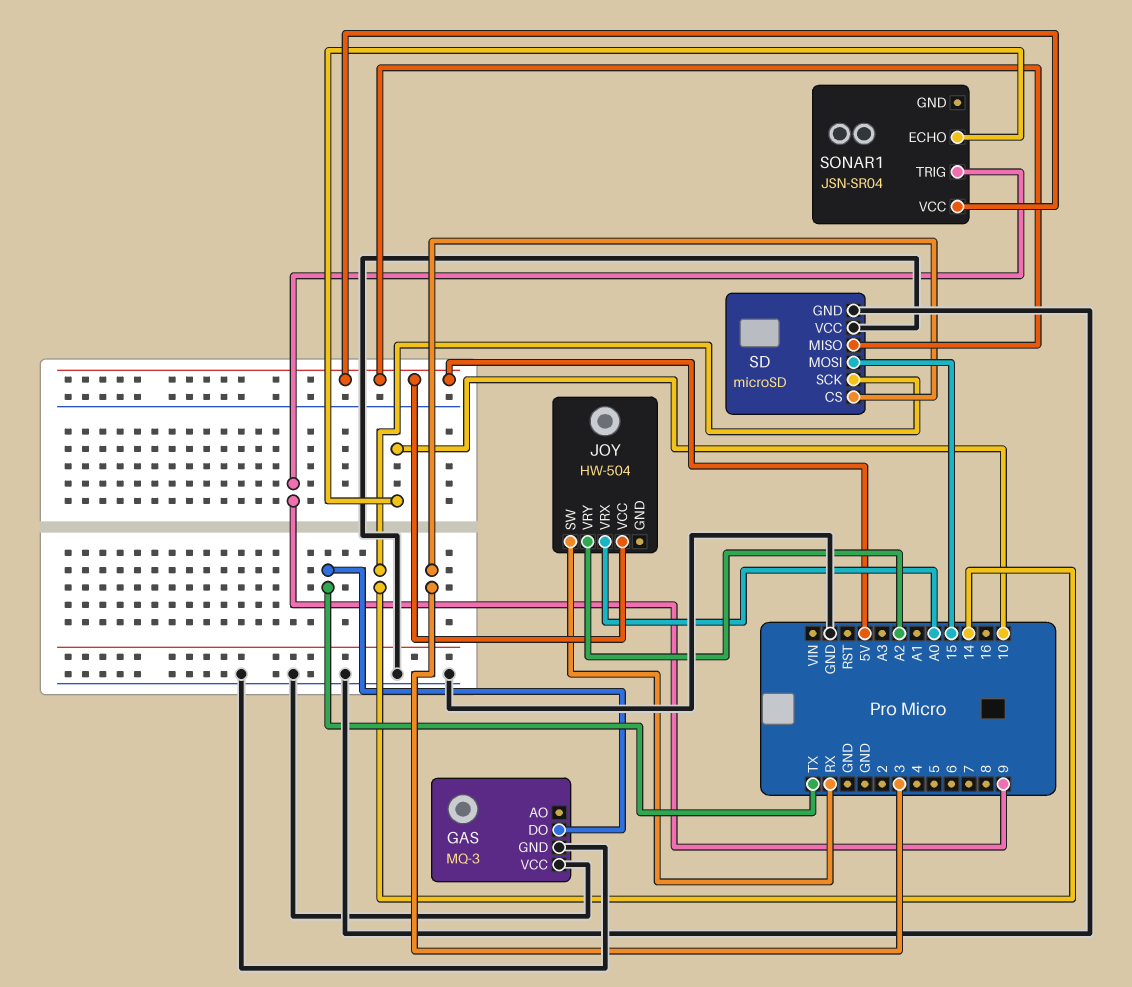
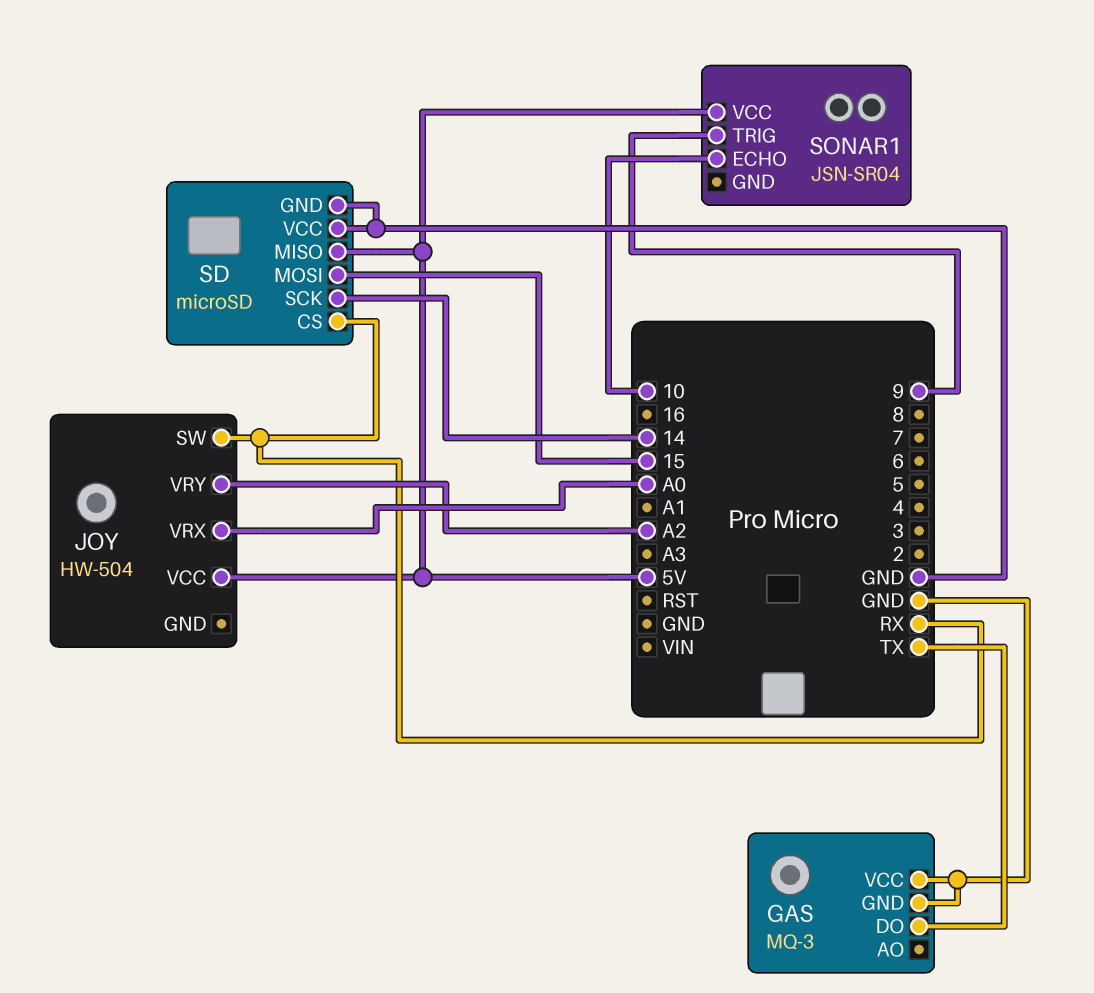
SD pin CS: 3 -> RX

